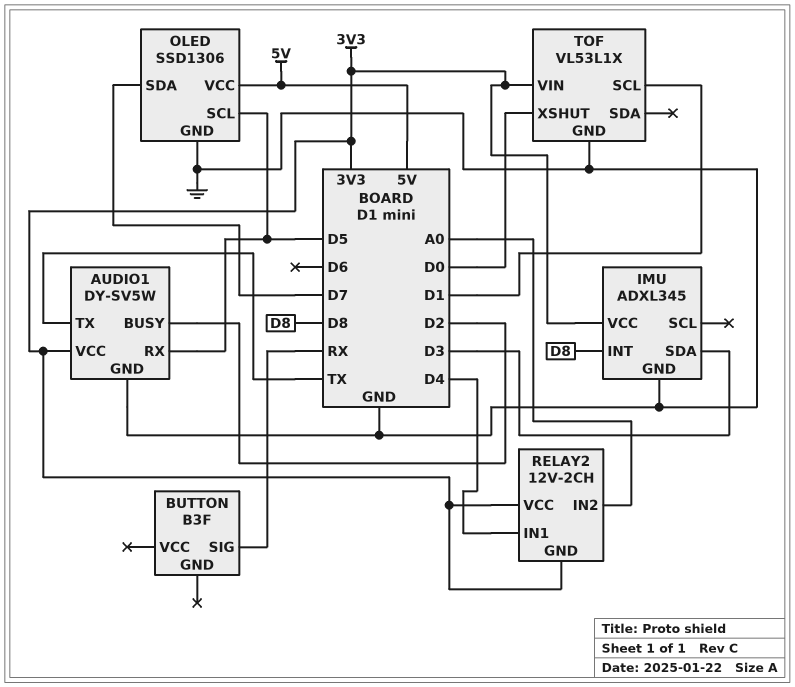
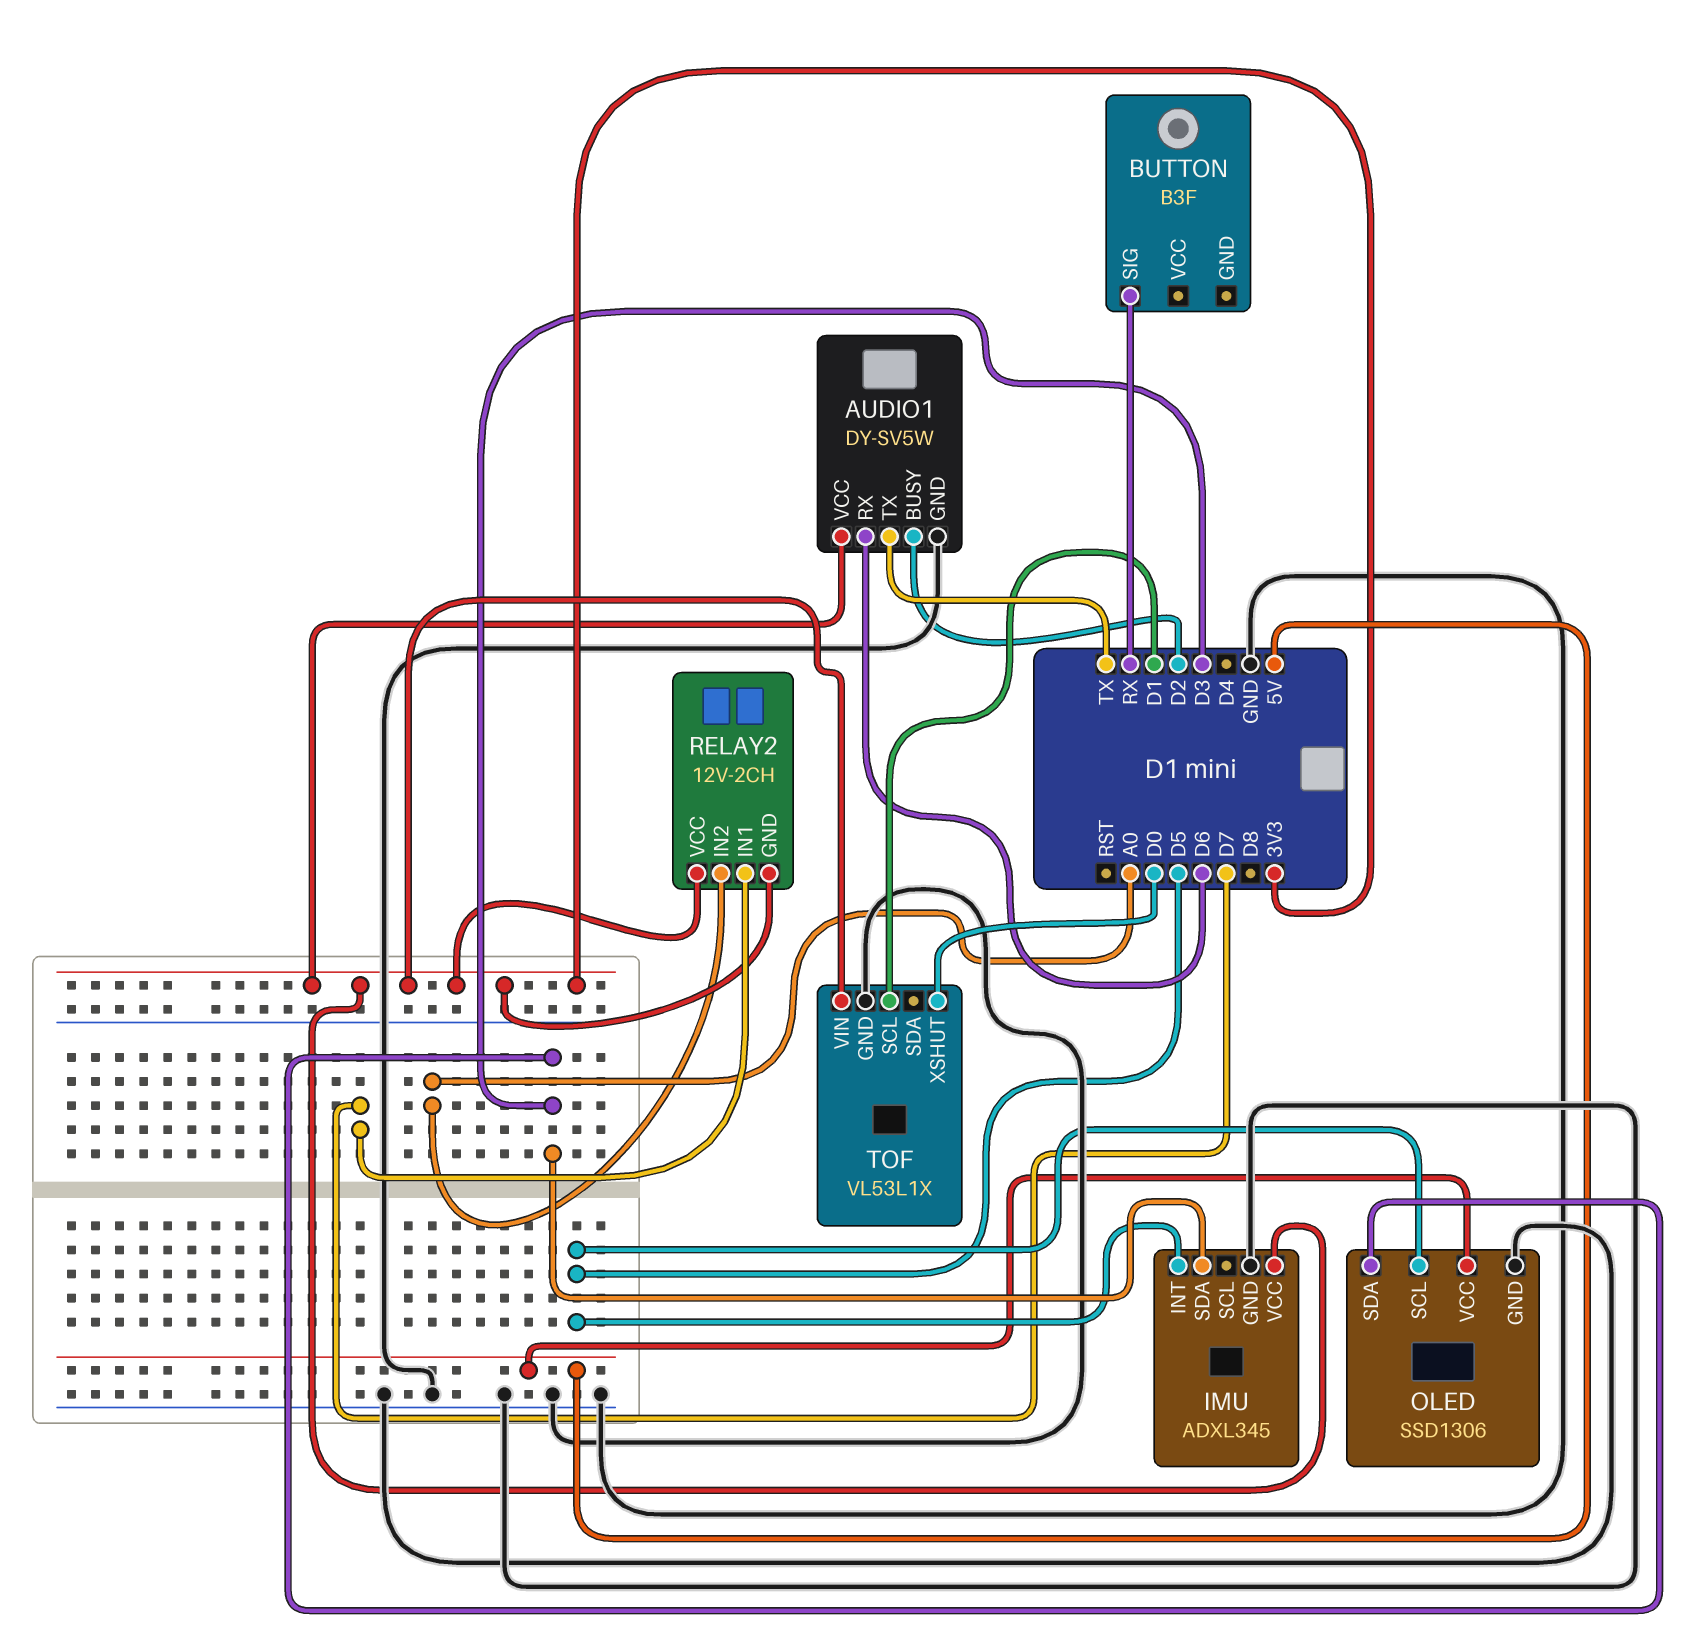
AUDIO1 pin RX: D5 -> D6
IMU pin INT: D8 -> D5
OLED pin SDA: D7 -> D3
RELAY2 pin IN1: D4 -> D7

